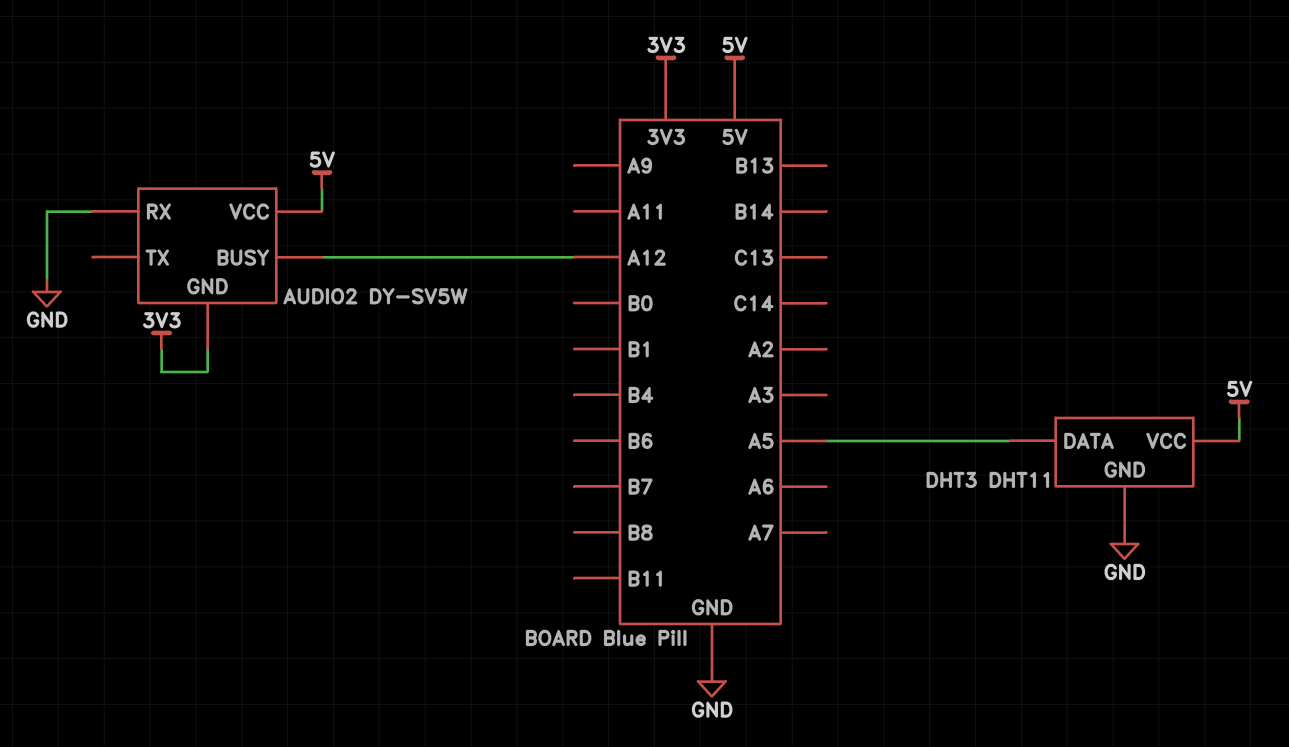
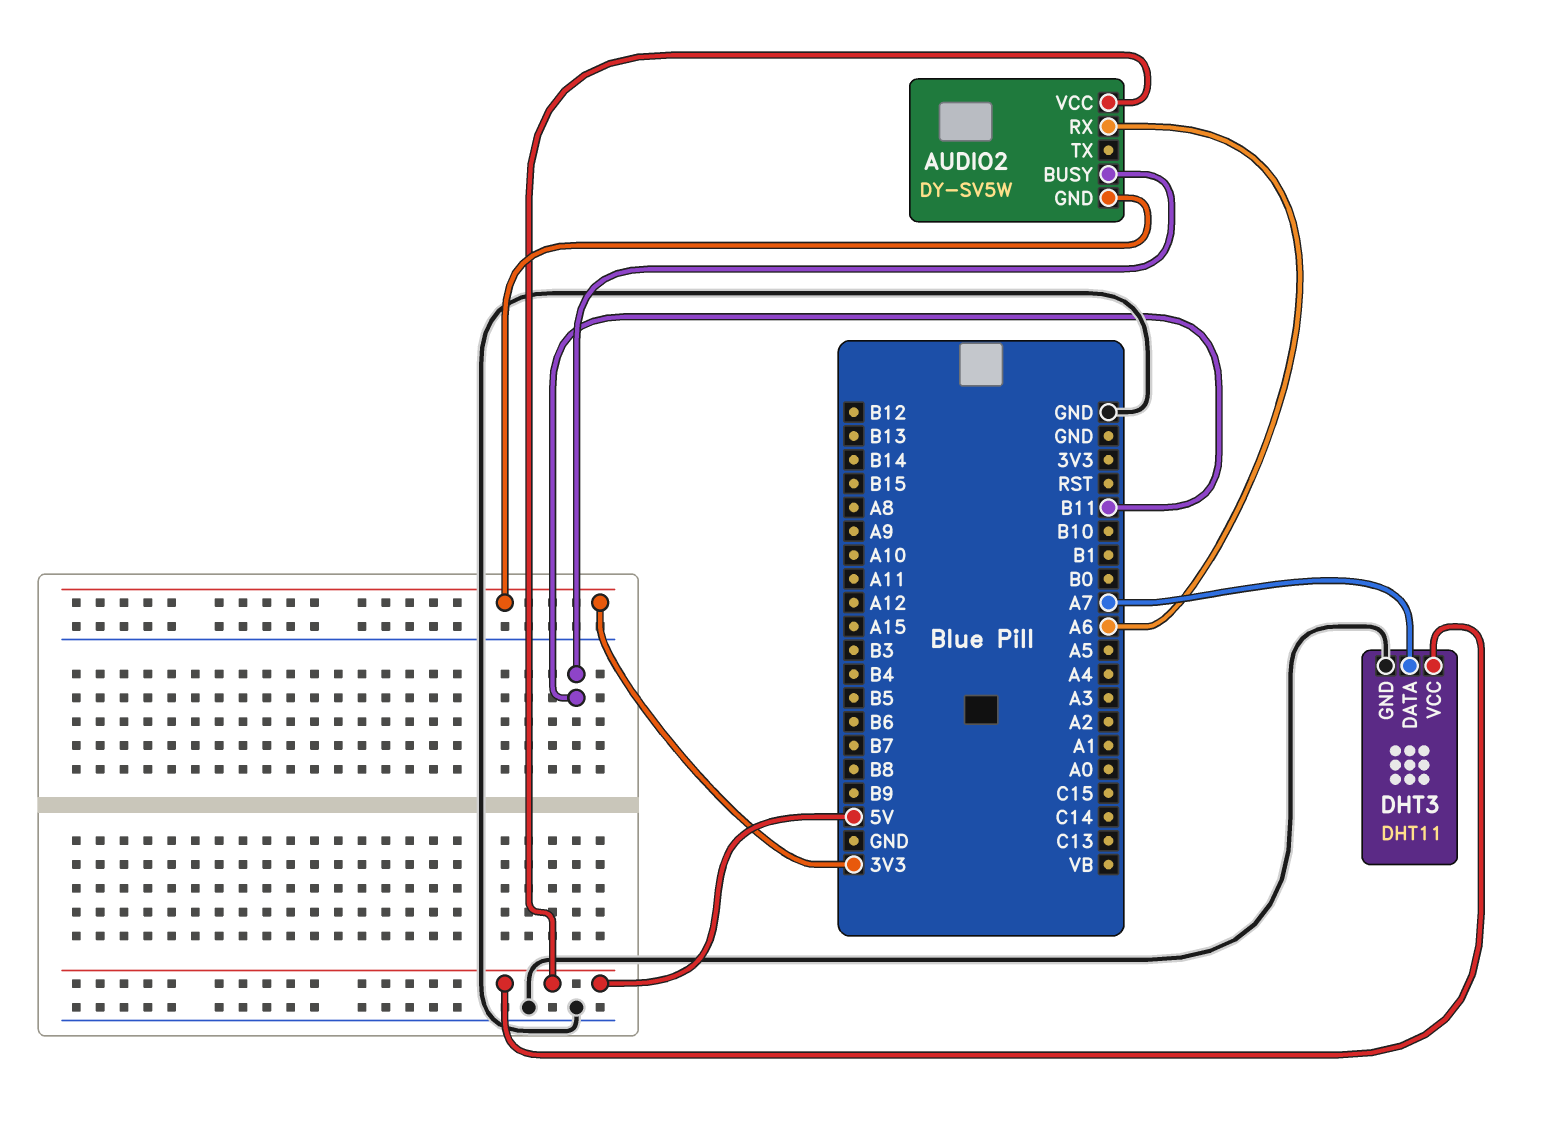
AUDIO2 pin BUSY: A12 -> B11
AUDIO2 pin RX: GND -> A6
DHT3 pin DATA: A5 -> A7

